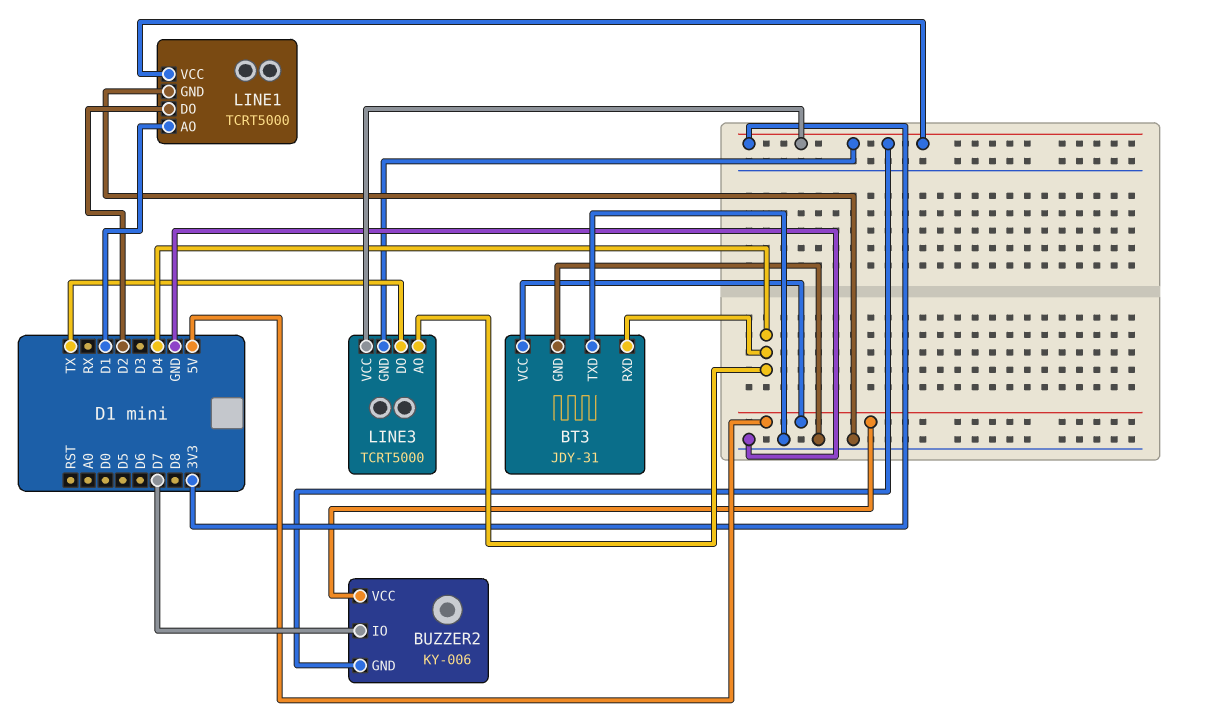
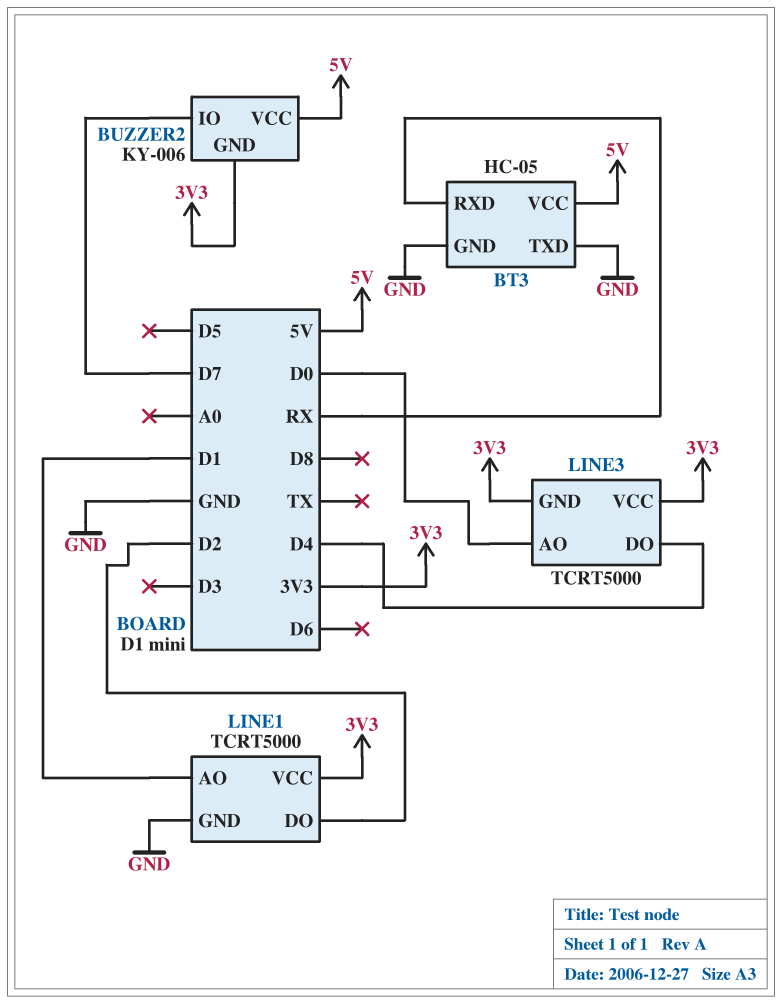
BT3: JDY-31 -> HC-05
BT3 pin RXD: D4 -> RX
LINE3 pin AO: D4 -> D0
LINE3 pin DO: TX -> D4

